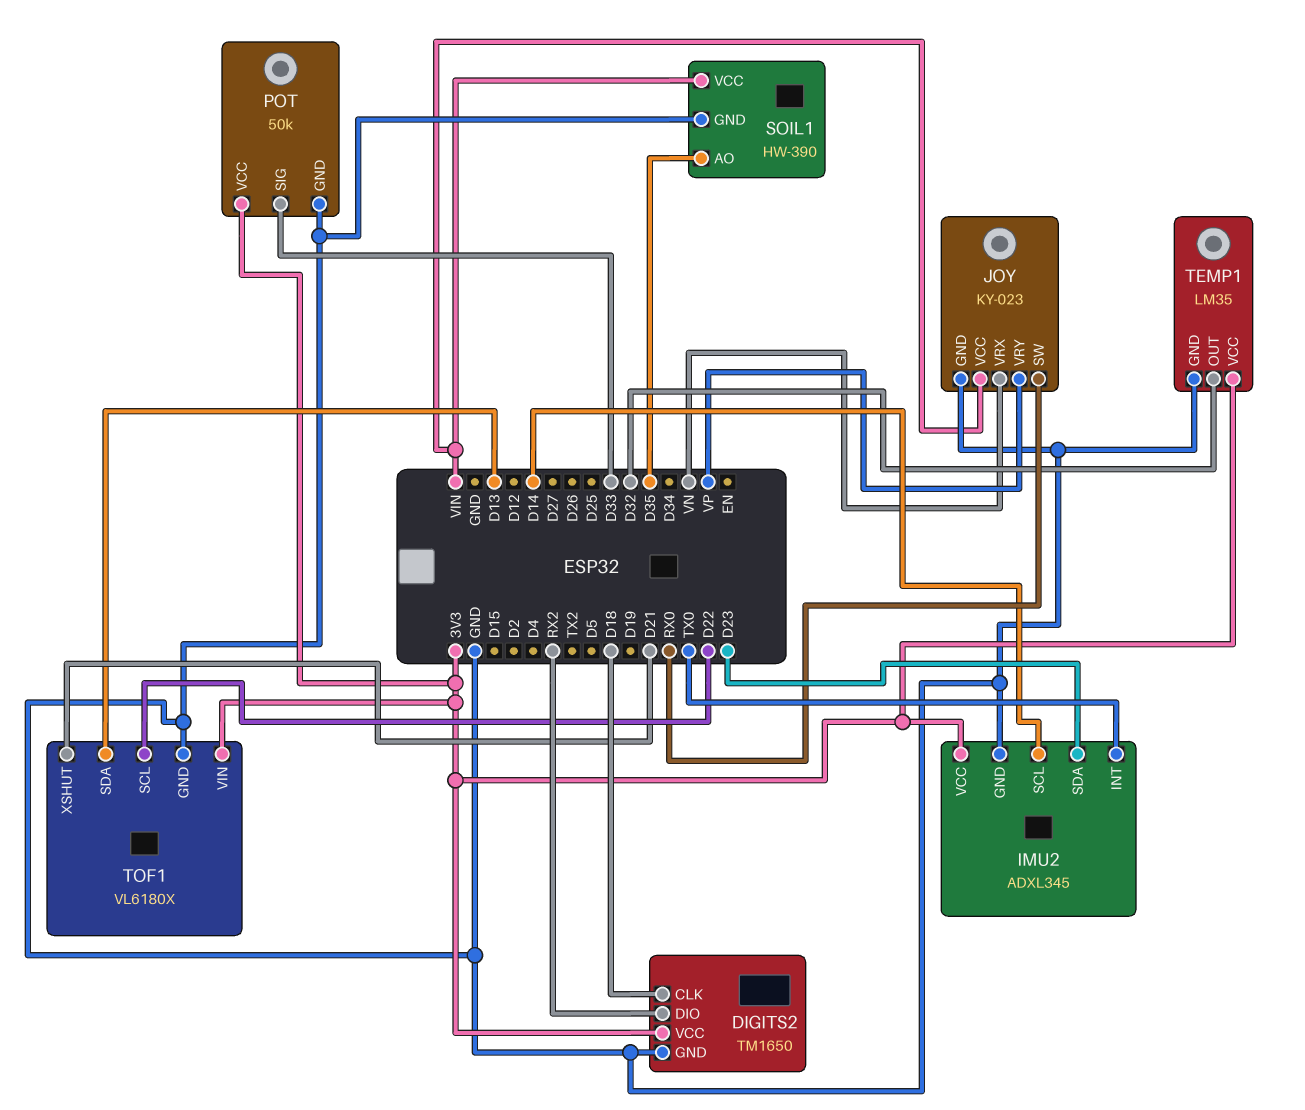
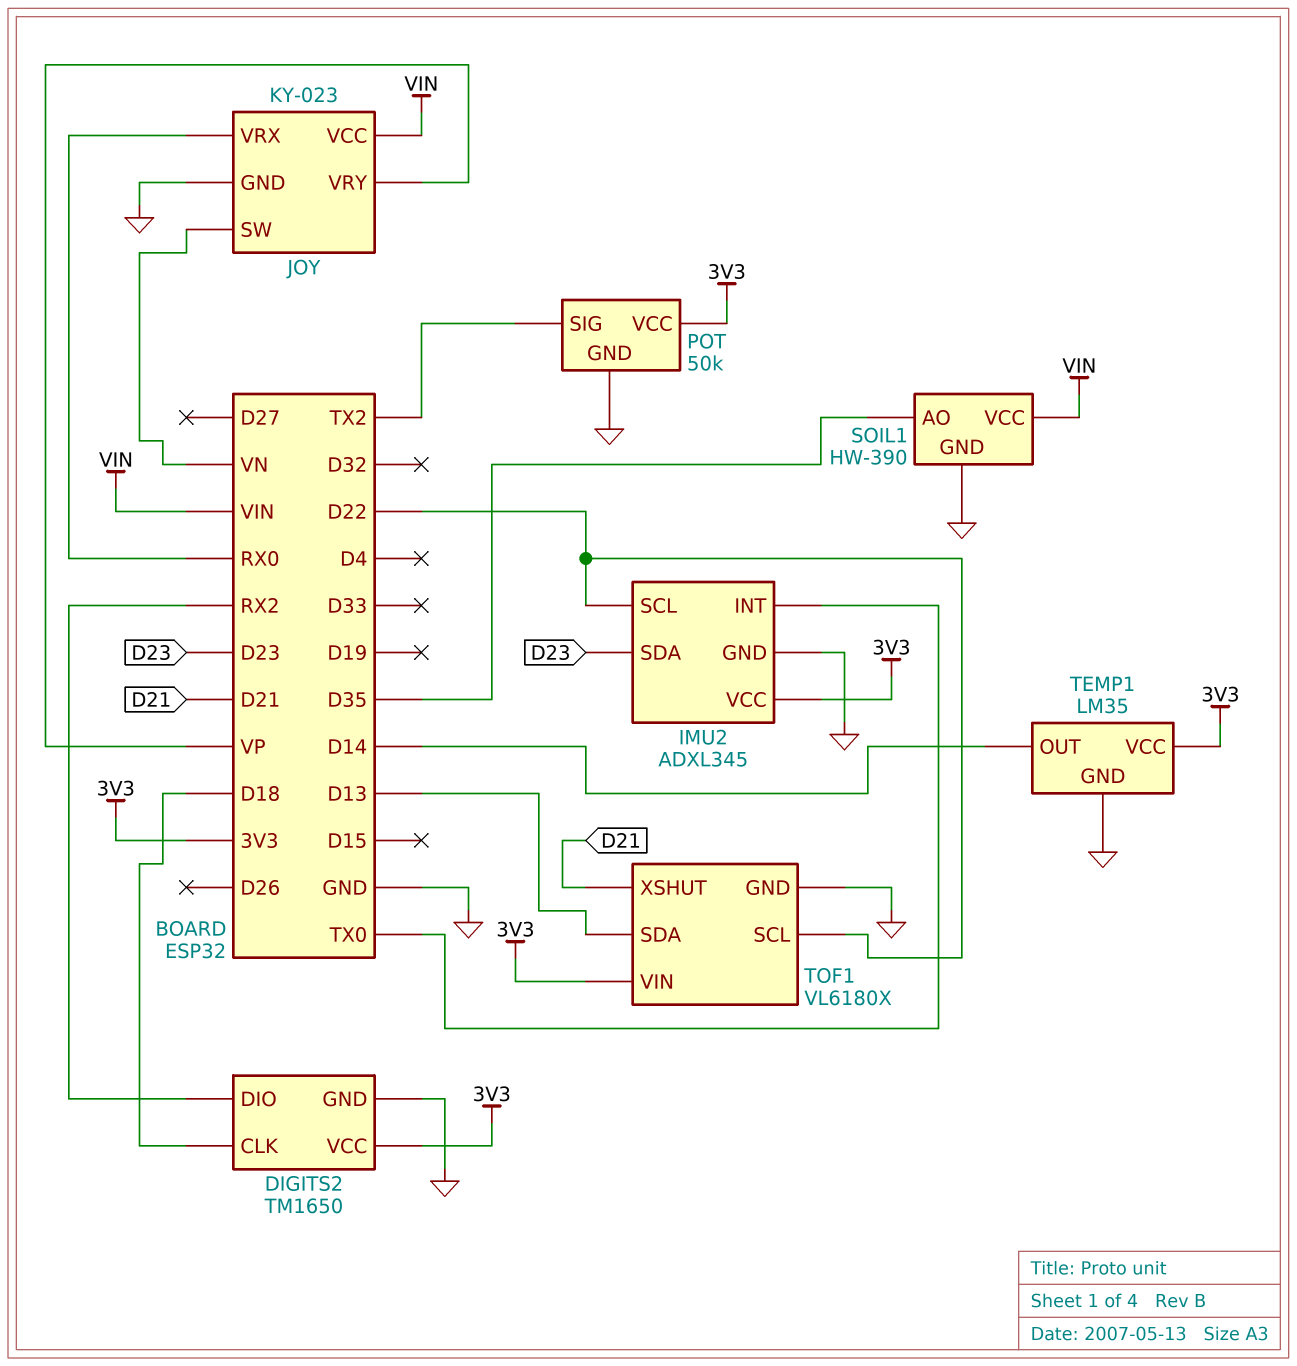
IMU2 pin SCL: D14 -> D22
JOY pin SW: RX0 -> VN
JOY pin VRX: VN -> RX0
POT pin SIG: D33 -> TX2
TEMP1 pin OUT: D32 -> D14

